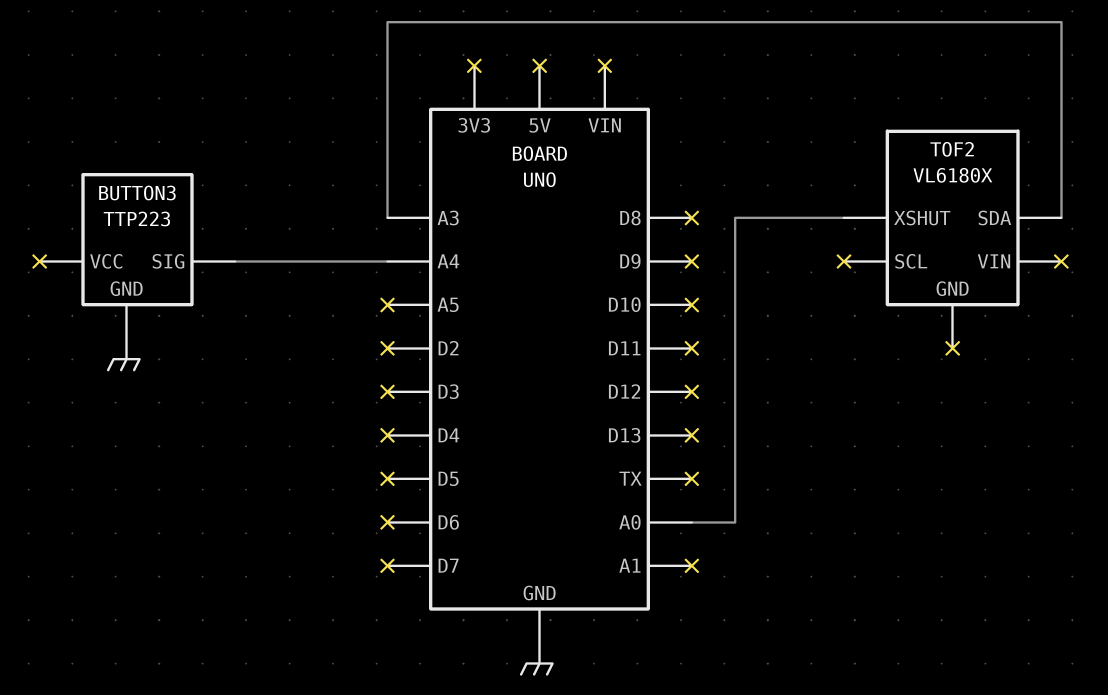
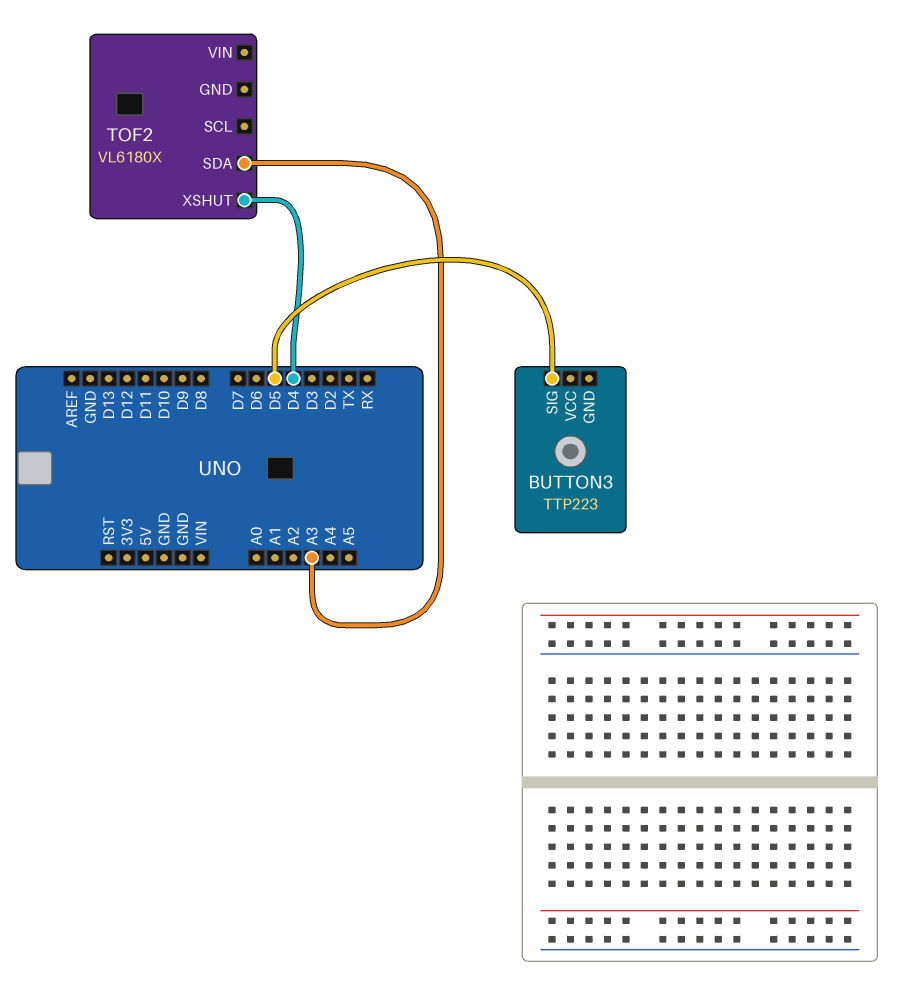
BUTTON3 pin GND: GND -> none
BUTTON3 pin SIG: A4 -> D5
TOF2 pin XSHUT: A0 -> D4

